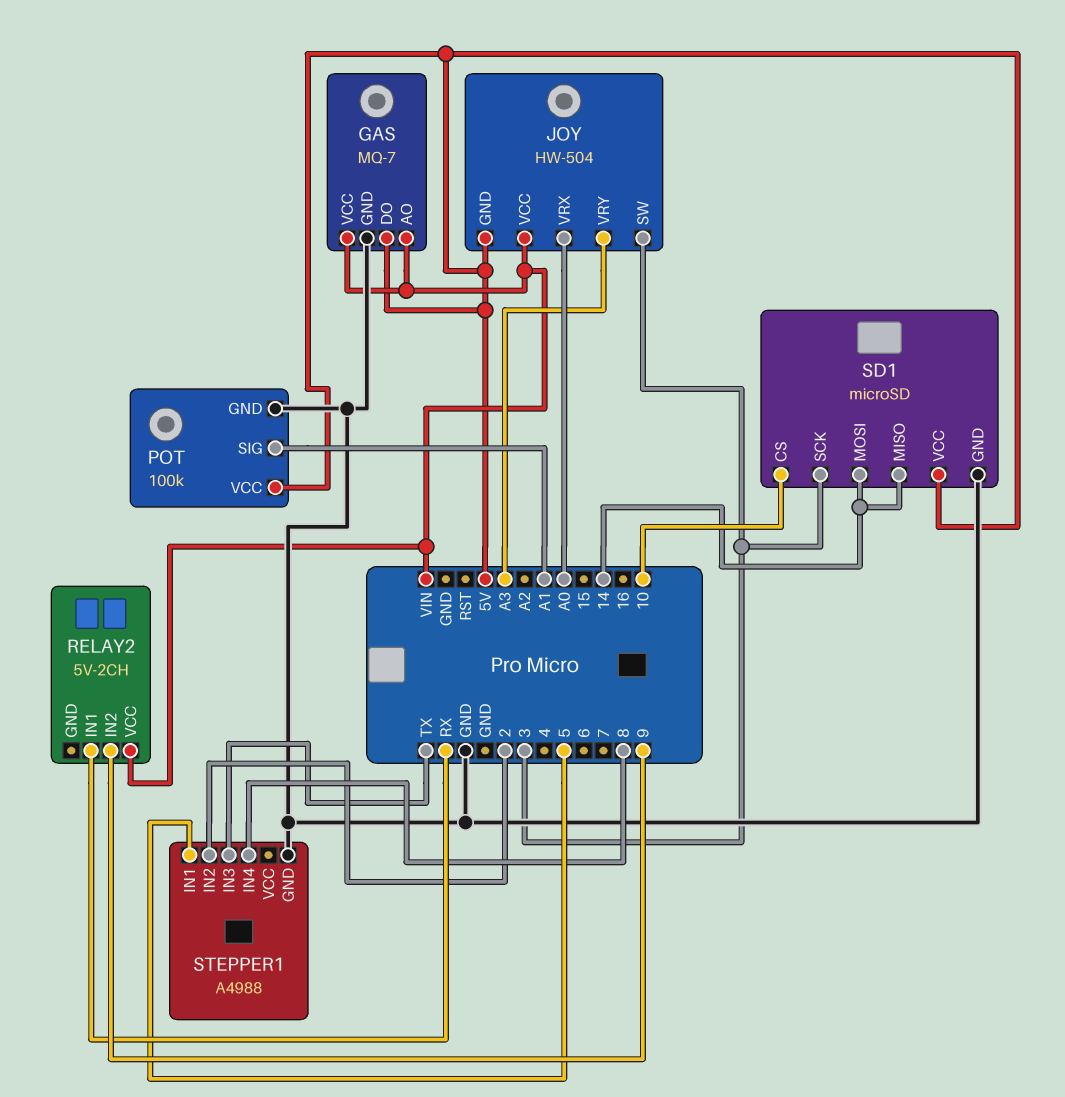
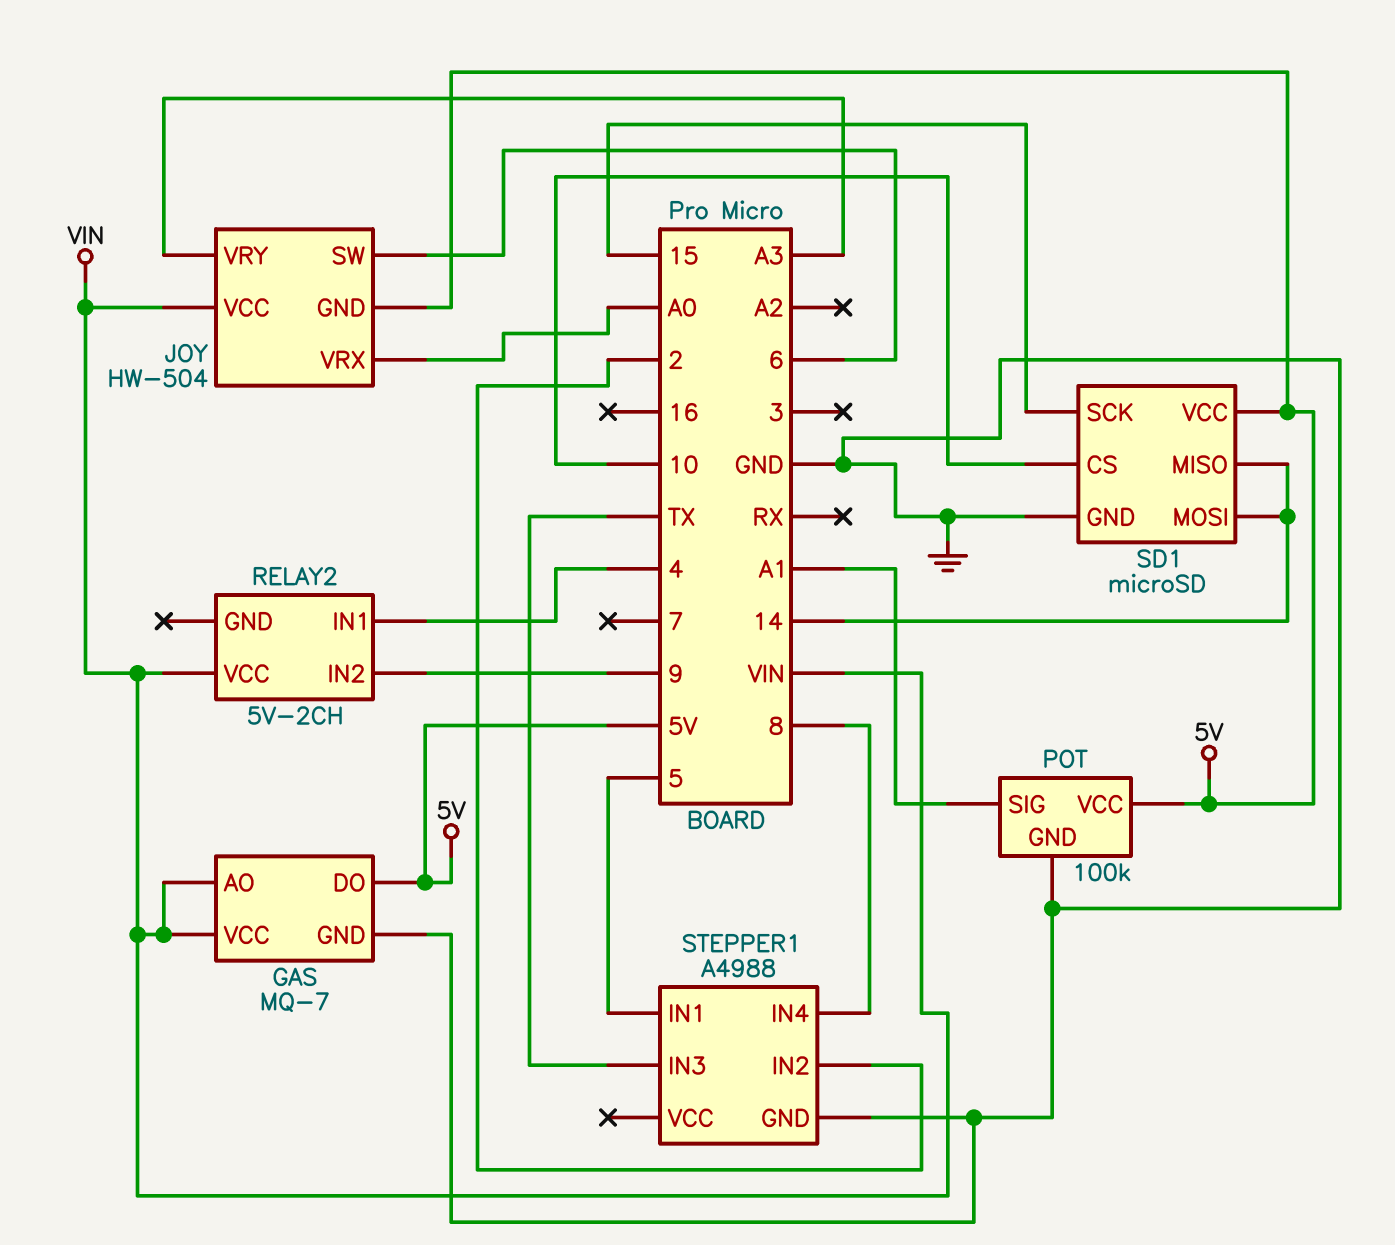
JOY pin SW: 3 -> 6
RELAY2 pin IN1: RX -> 4
SD1 pin SCK: 3 -> 15

